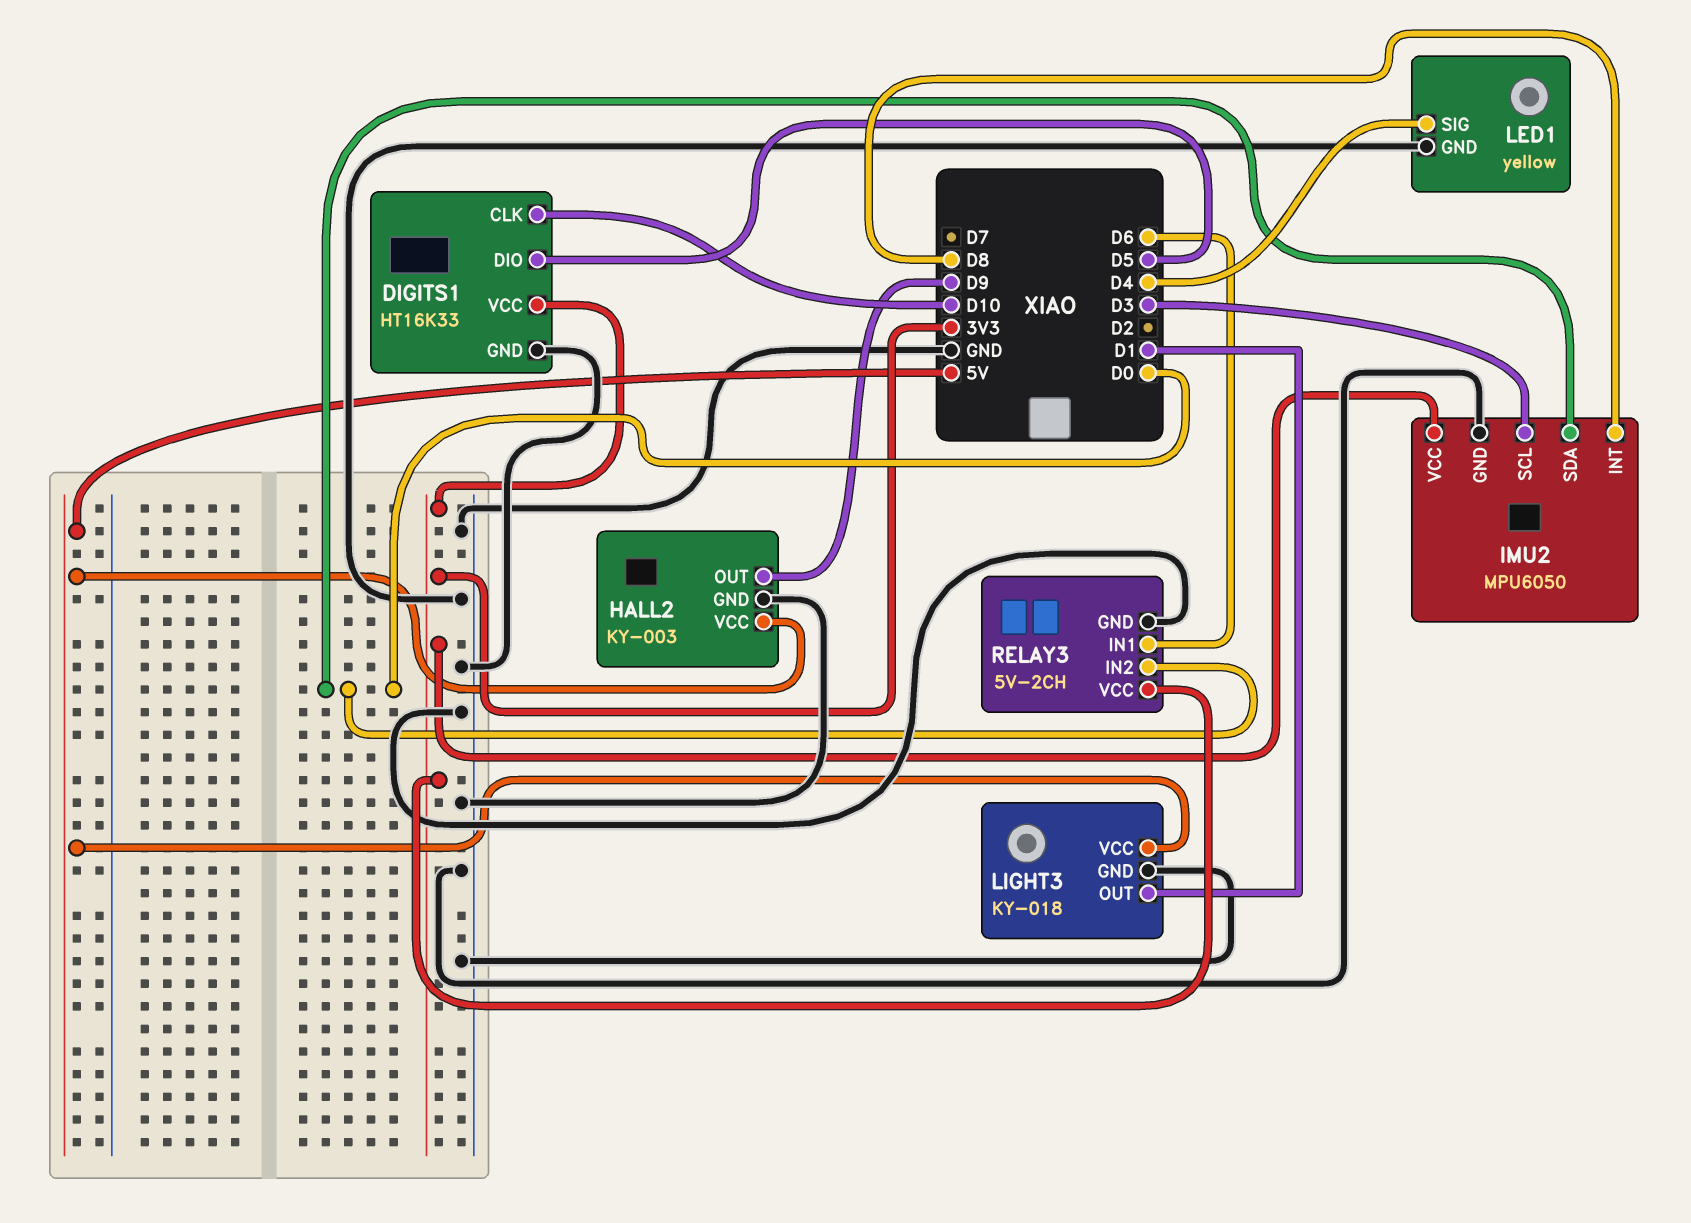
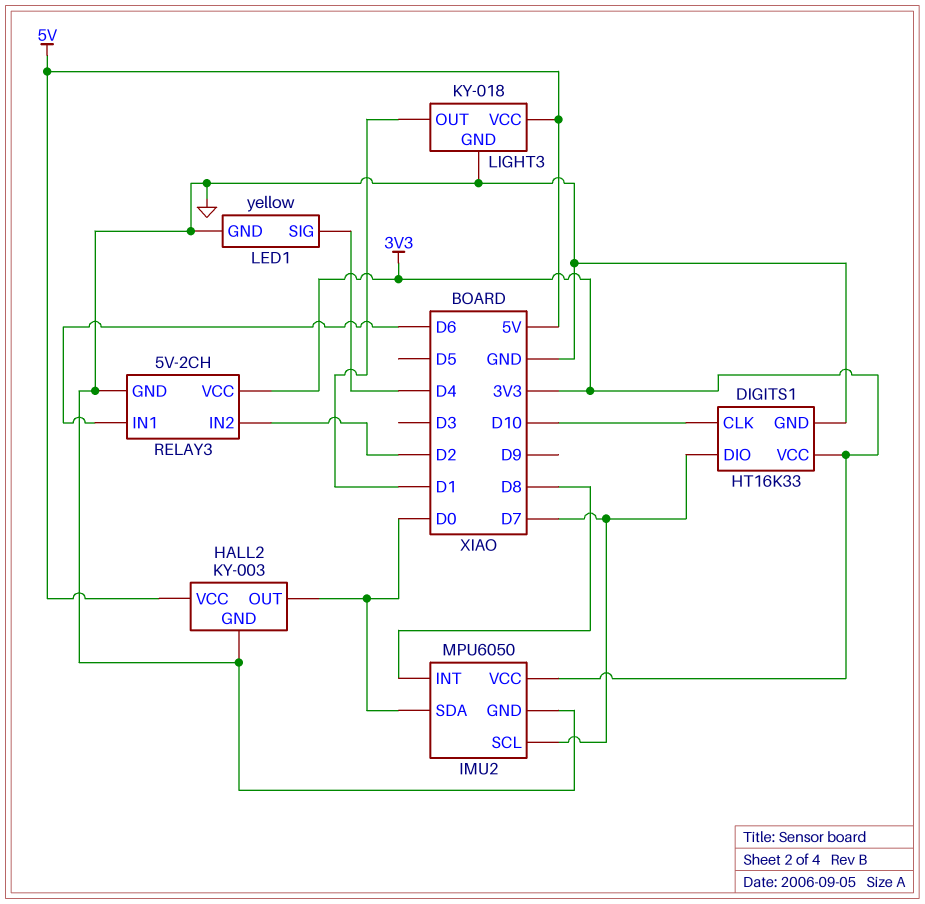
DIGITS1 pin DIO: D5 -> D7
HALL2 pin OUT: D9 -> D0
IMU2 pin SCL: D3 -> D7
RELAY3 pin IN2: D0 -> D2

